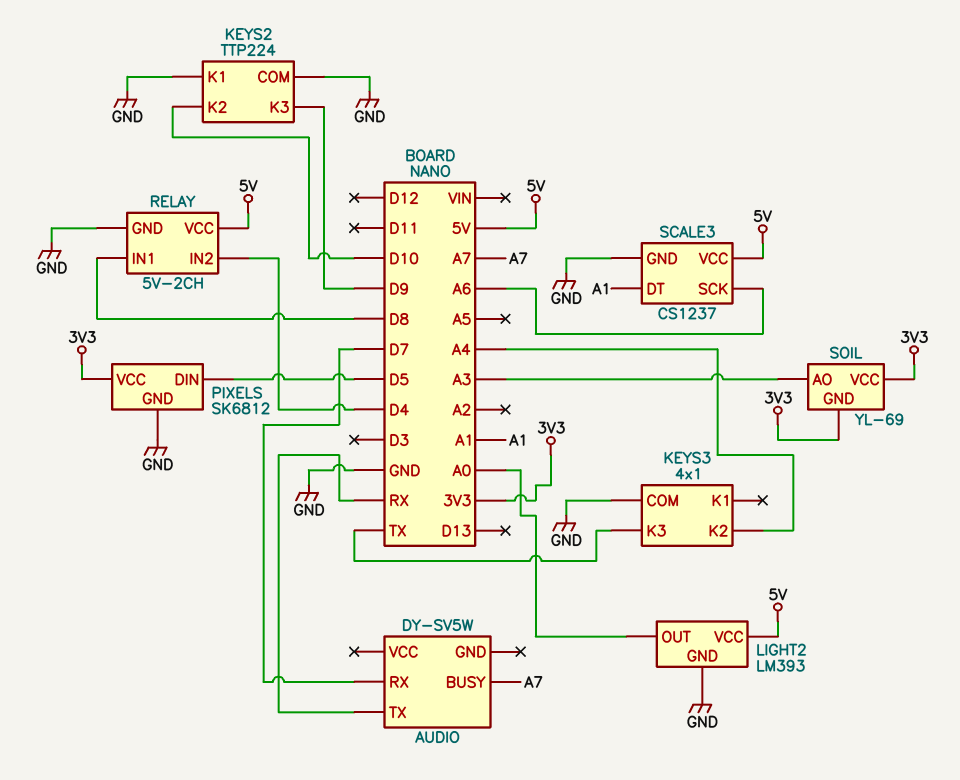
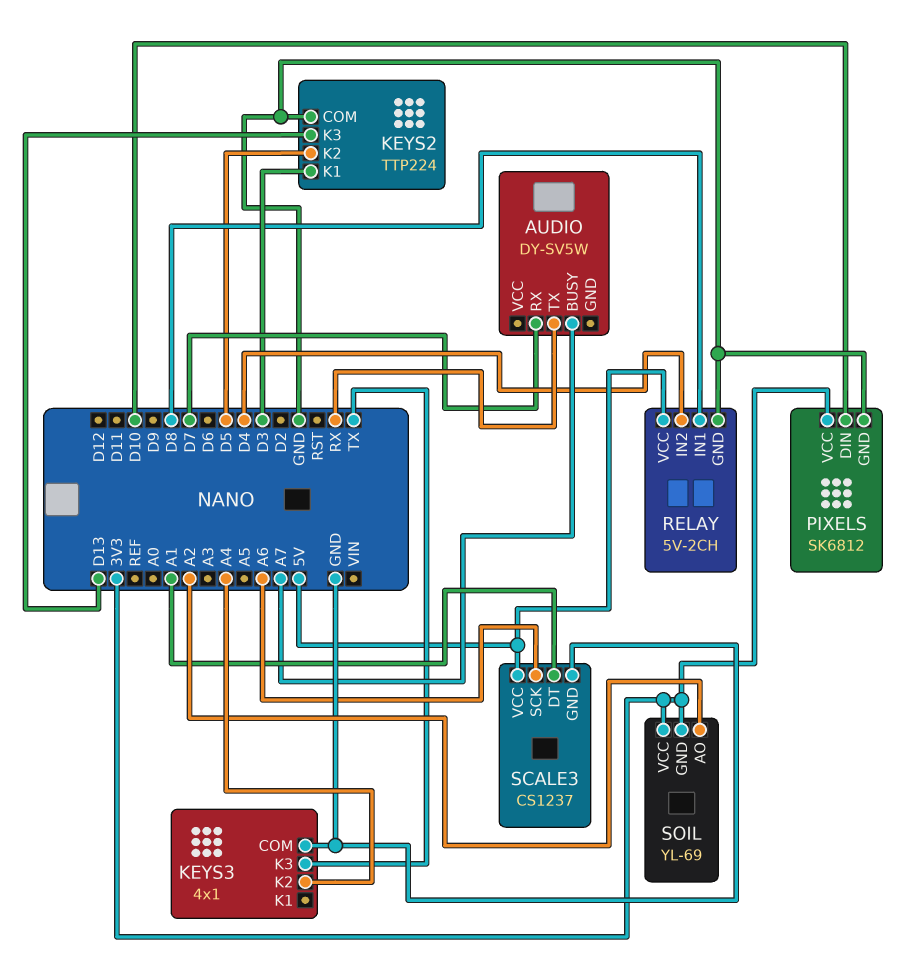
KEYS2 pin K1: GND -> D3
KEYS2 pin K2: D10 -> D5
KEYS2 pin K3: D9 -> D13
LIGHT2: LM393 -> none
LIGHT2 pin GND: GND -> none
LIGHT2 pin OUT: A0 -> none
LIGHT2 pin VCC: 5V -> none
PIXELS pin DIN: D5 -> D10
SOIL pin AO: A3 -> A2

